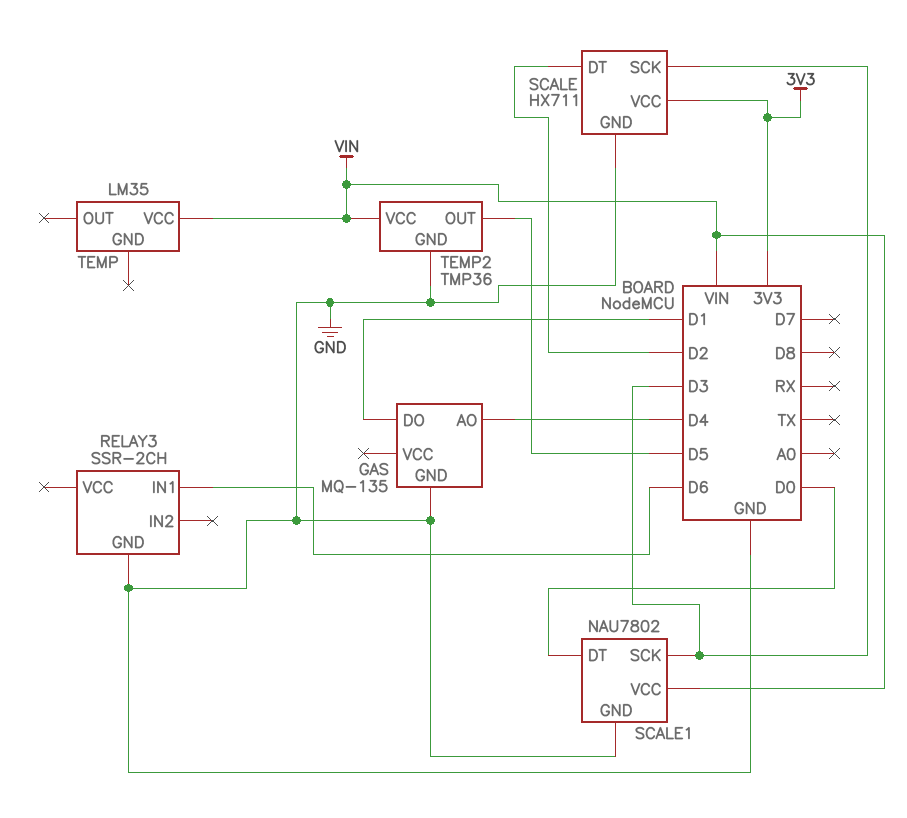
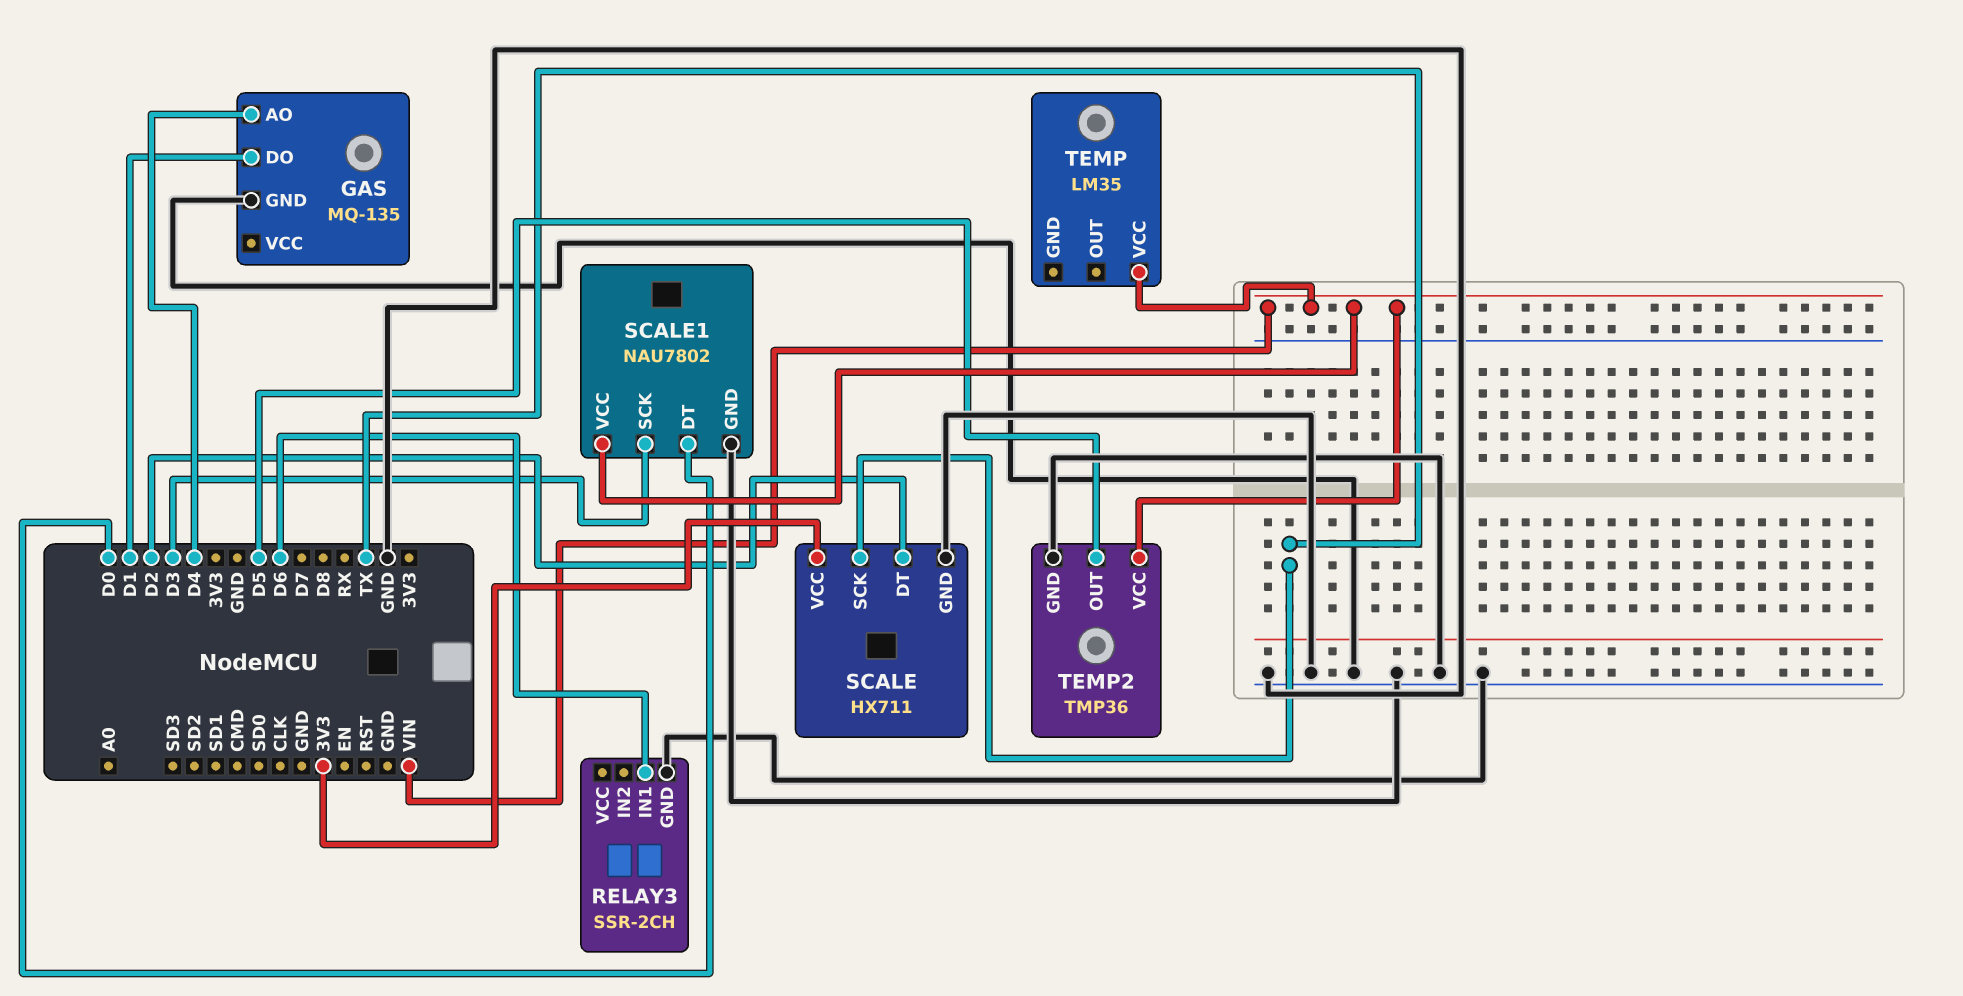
SCALE pin SCK: D3 -> TX

